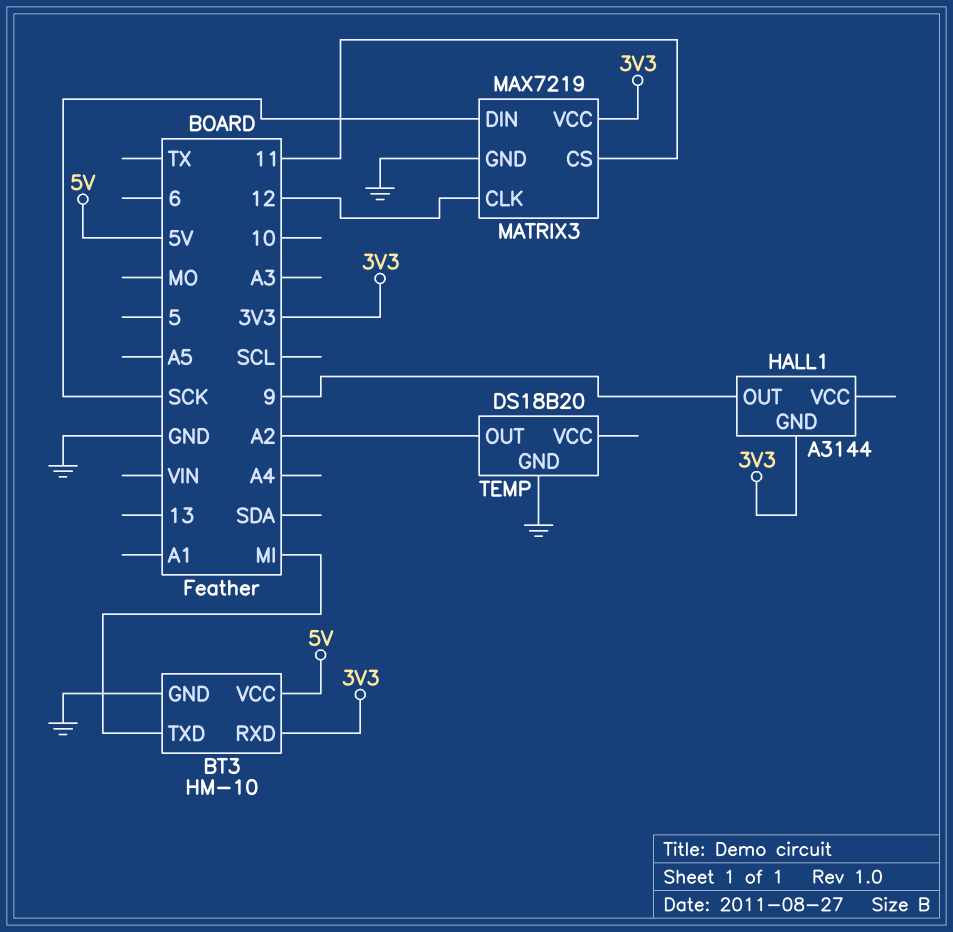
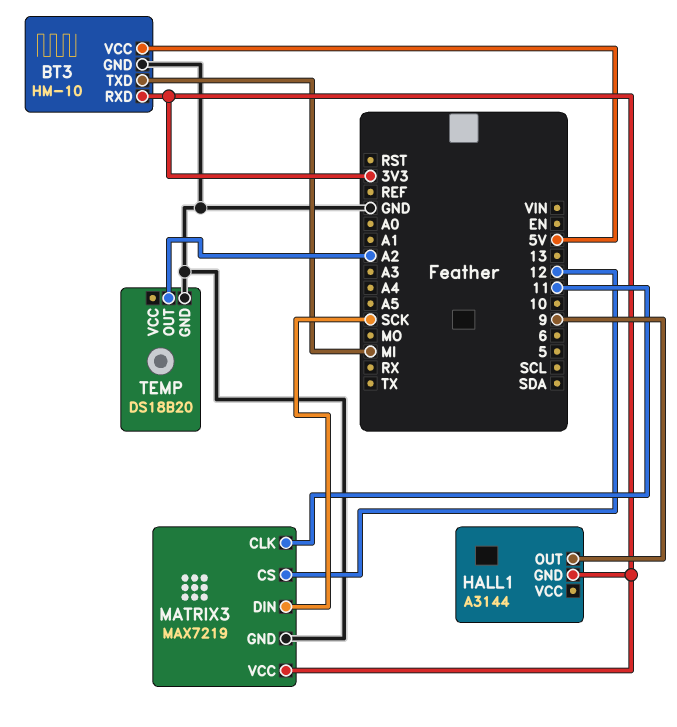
MATRIX3 pin CLK: 12 -> 11
MATRIX3 pin CS: 11 -> 12

